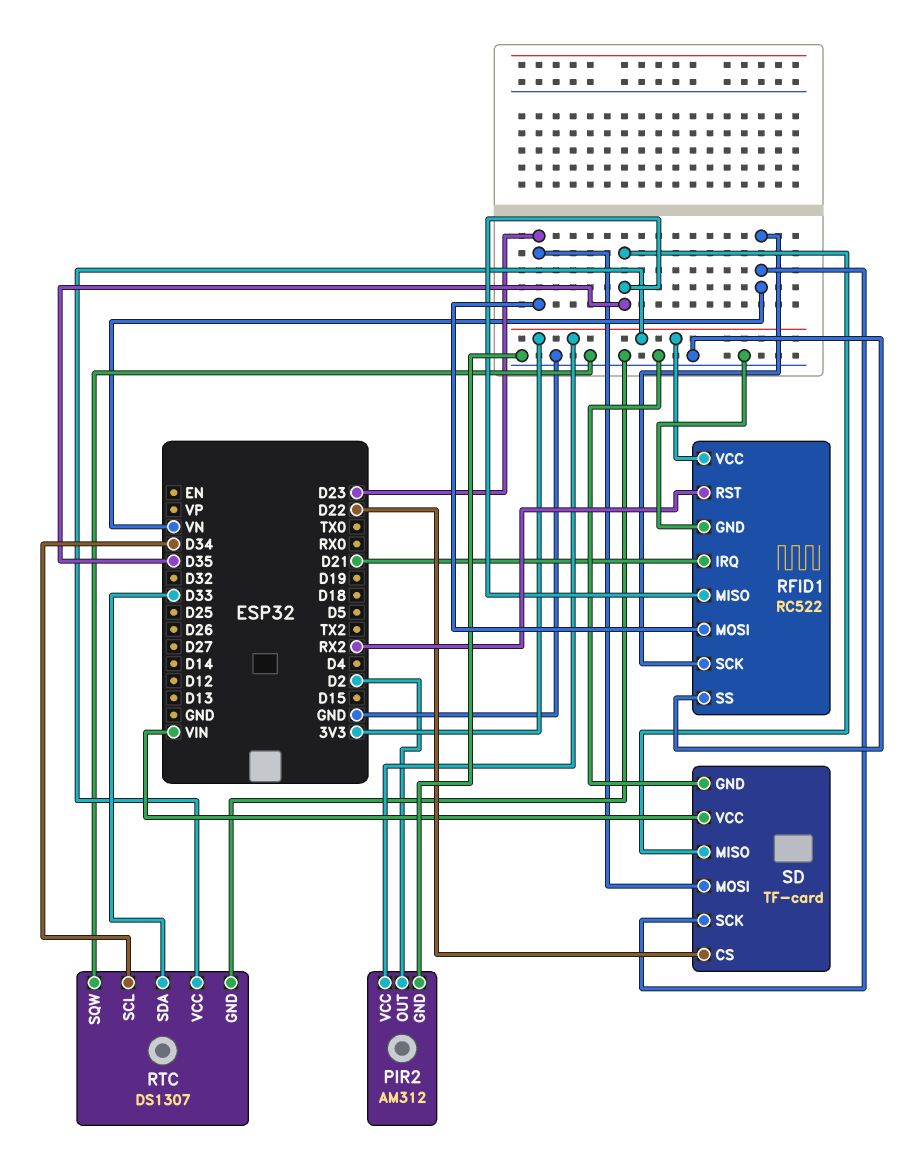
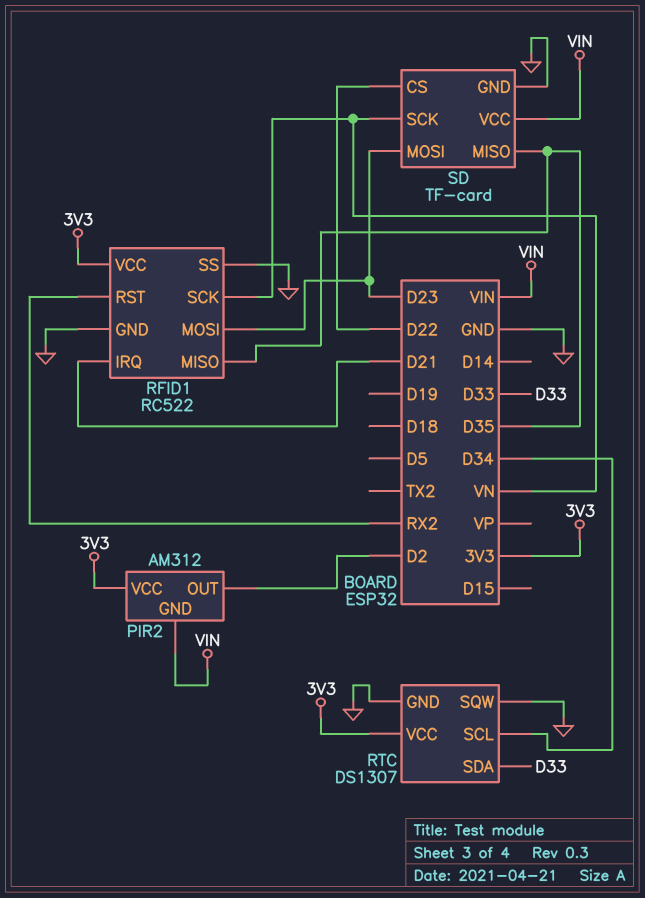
PIR2 pin GND: GND -> VIN

